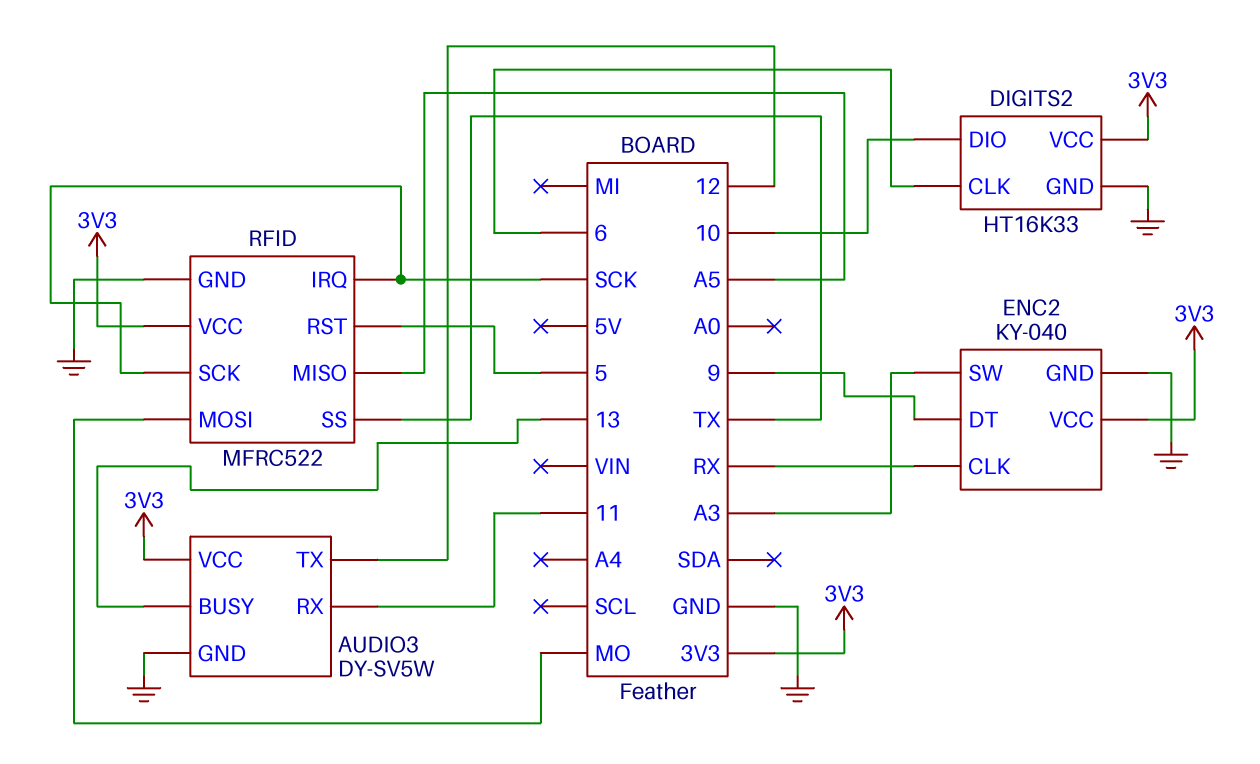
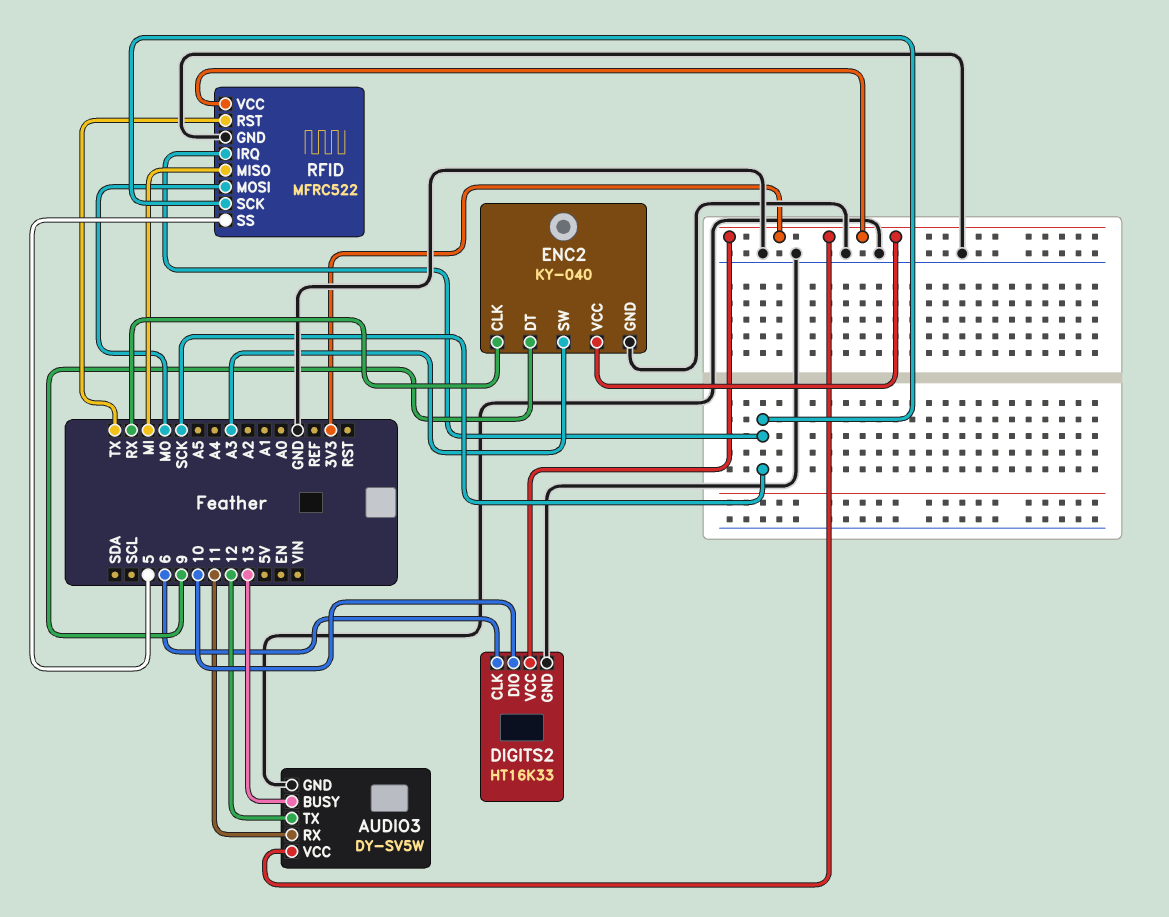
RFID pin MISO: A5 -> MI
RFID pin RST: 5 -> TX
RFID pin SS: TX -> 5

